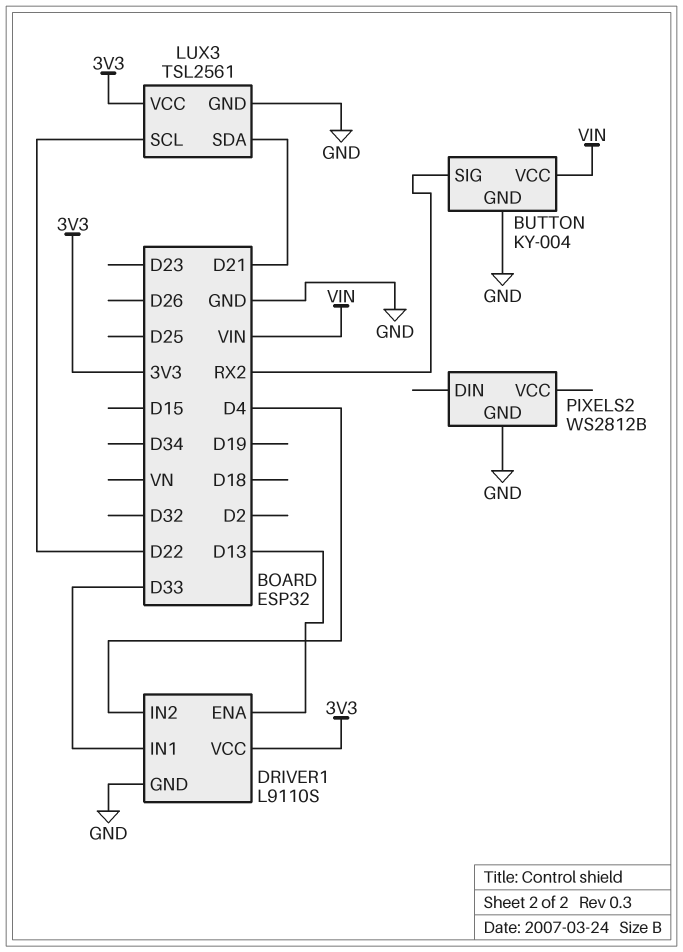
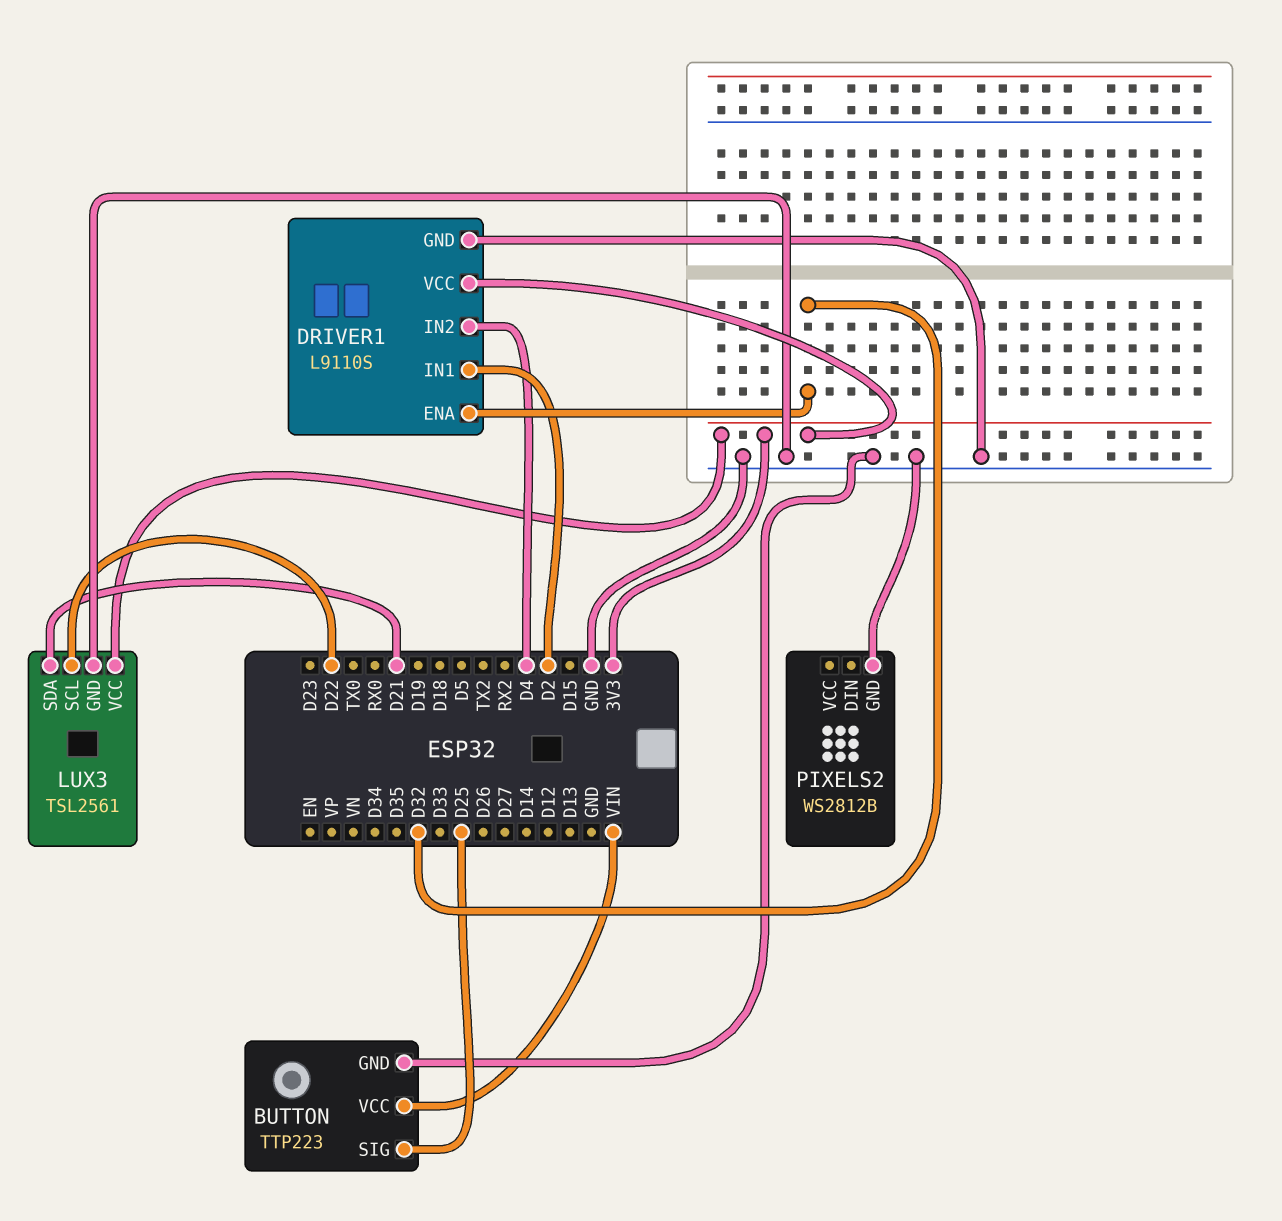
BUTTON: KY-004 -> TTP223
BUTTON pin SIG: RX2 -> D25
DRIVER1 pin ENA: D13 -> D32
DRIVER1 pin IN1: D33 -> D2

